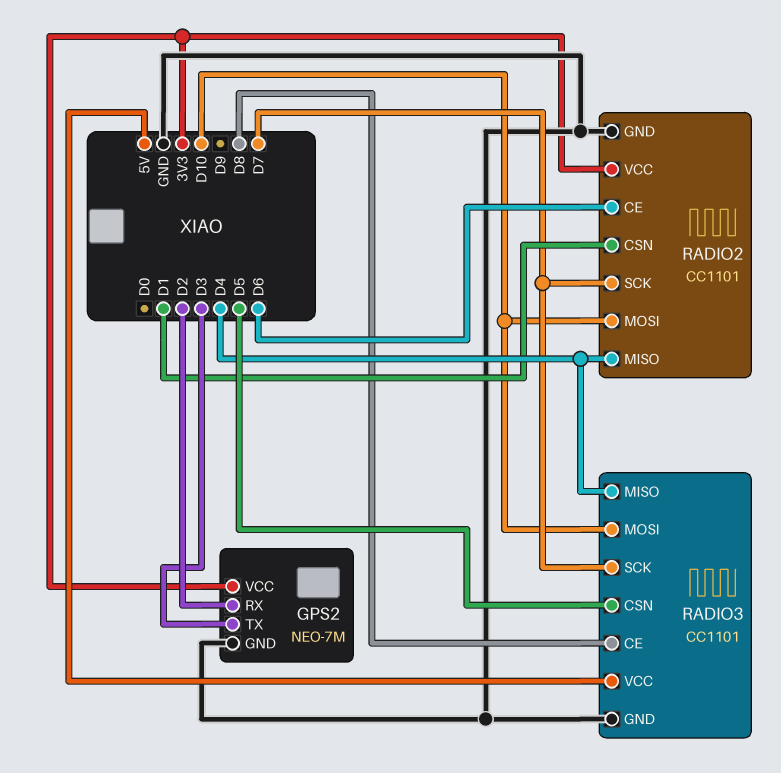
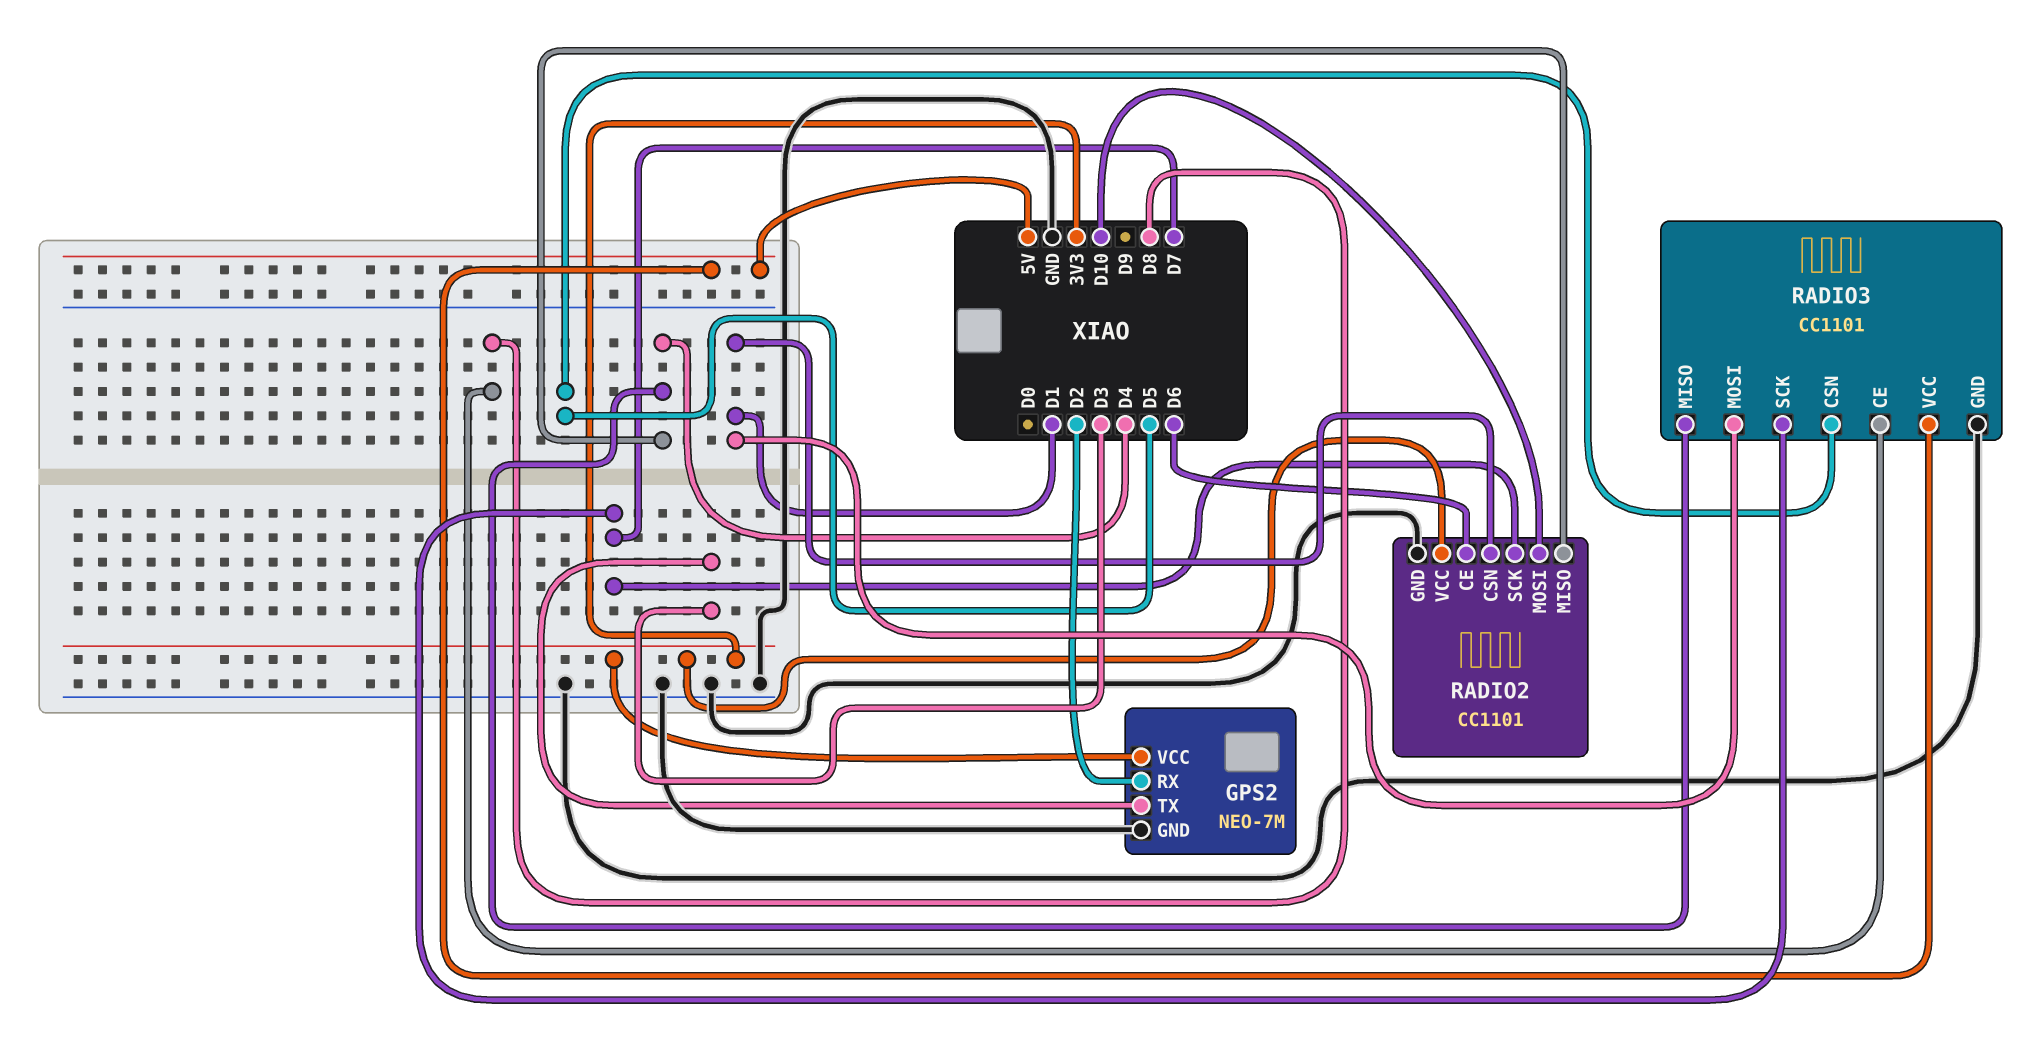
RADIO3 pin MOSI: D10 -> D1

